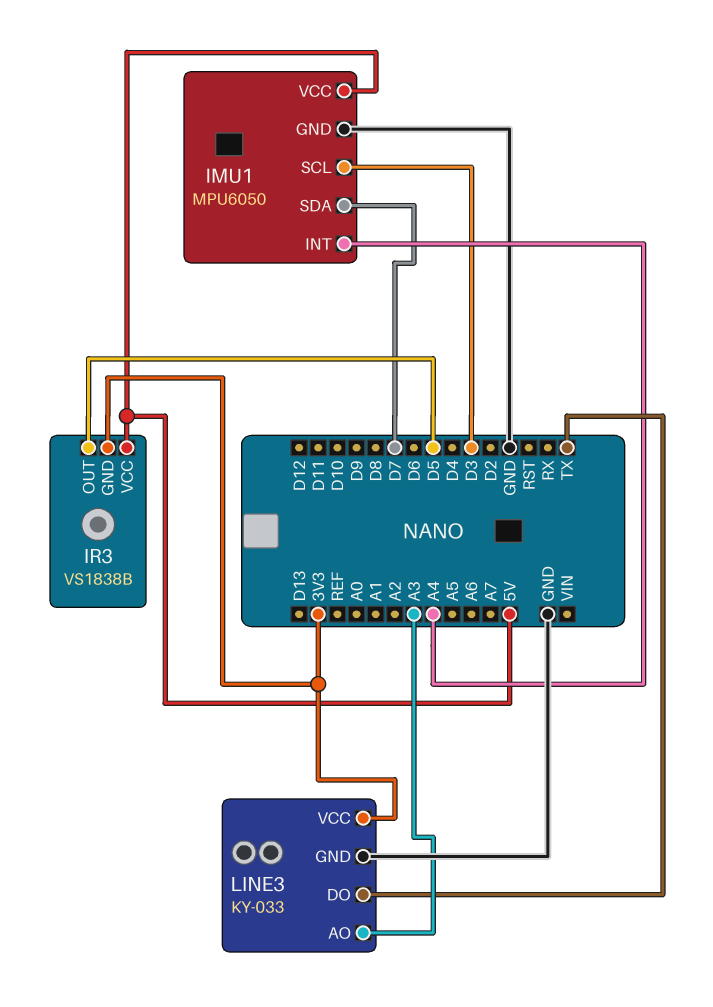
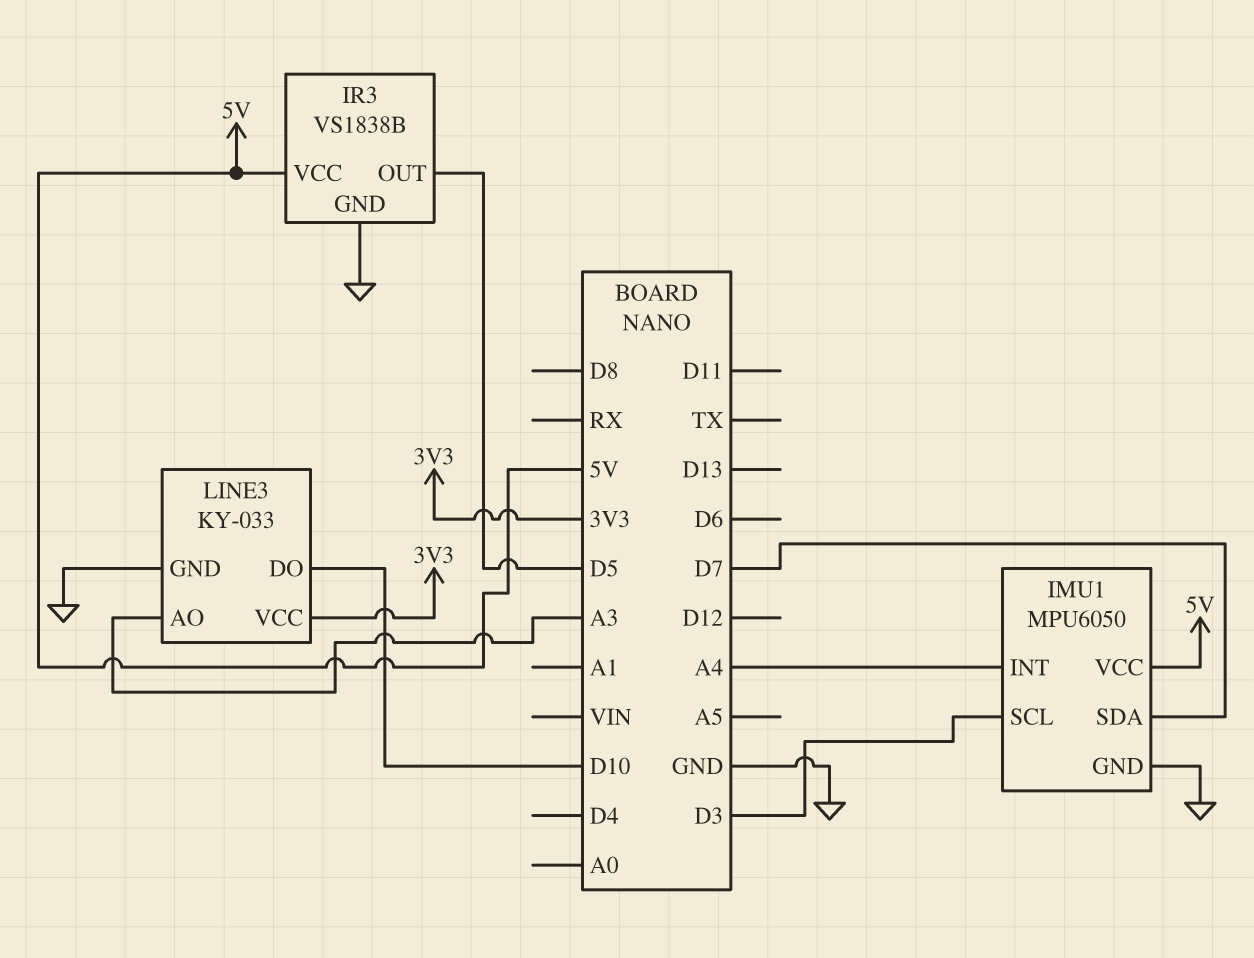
IR3 pin GND: 3V3 -> GND
LINE3 pin DO: TX -> D10

